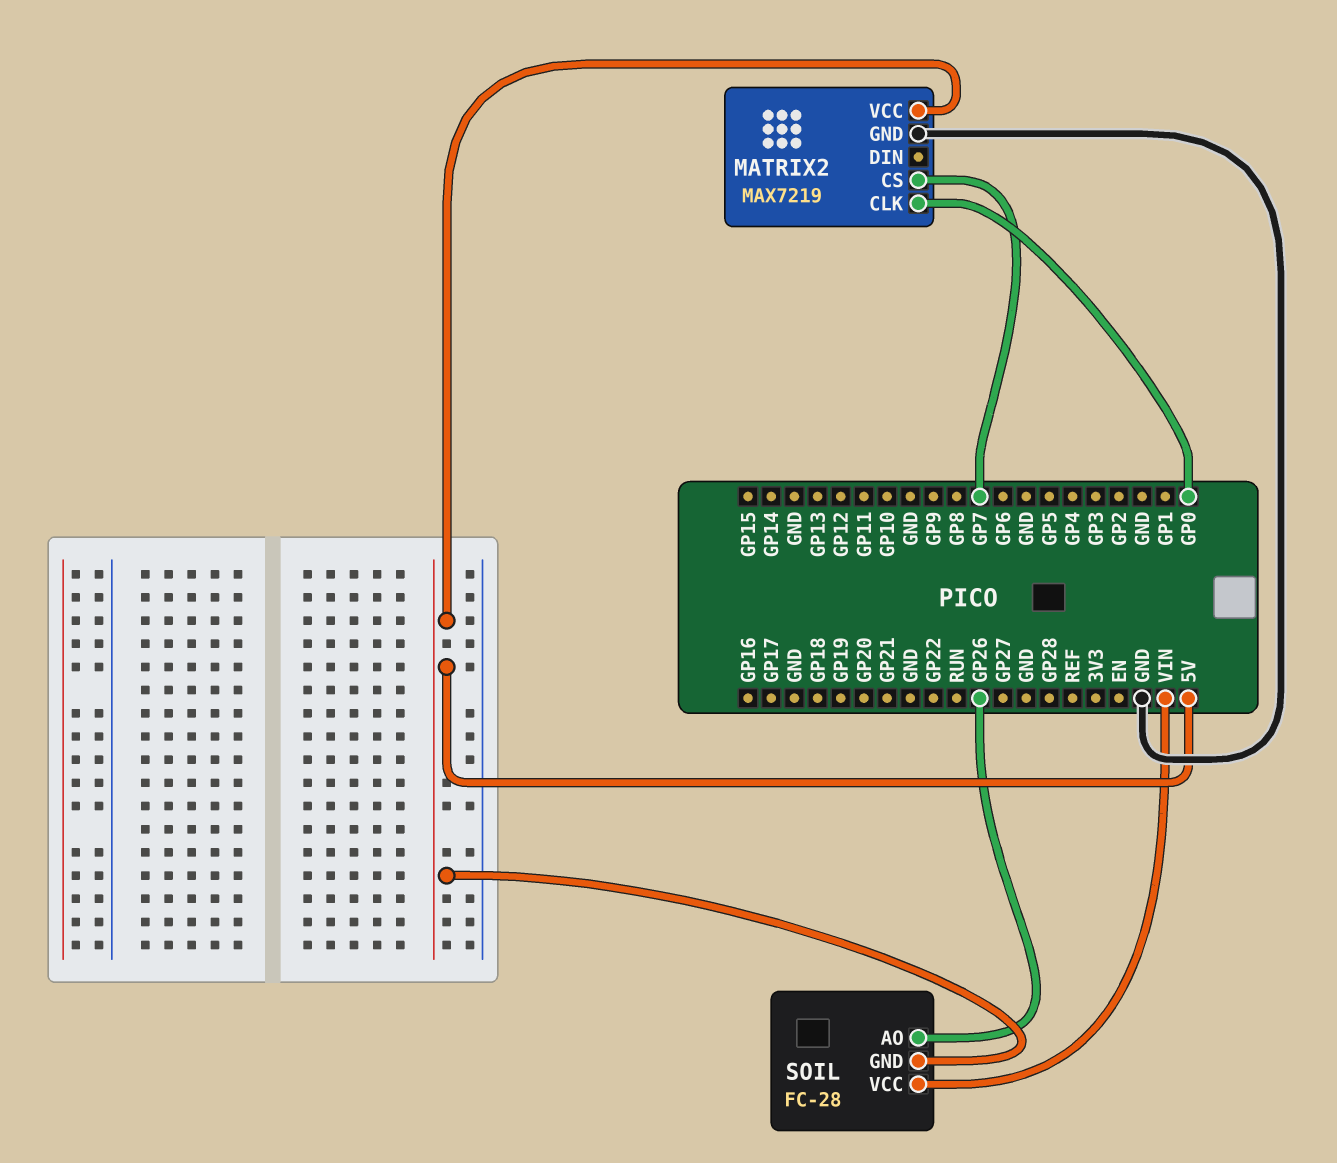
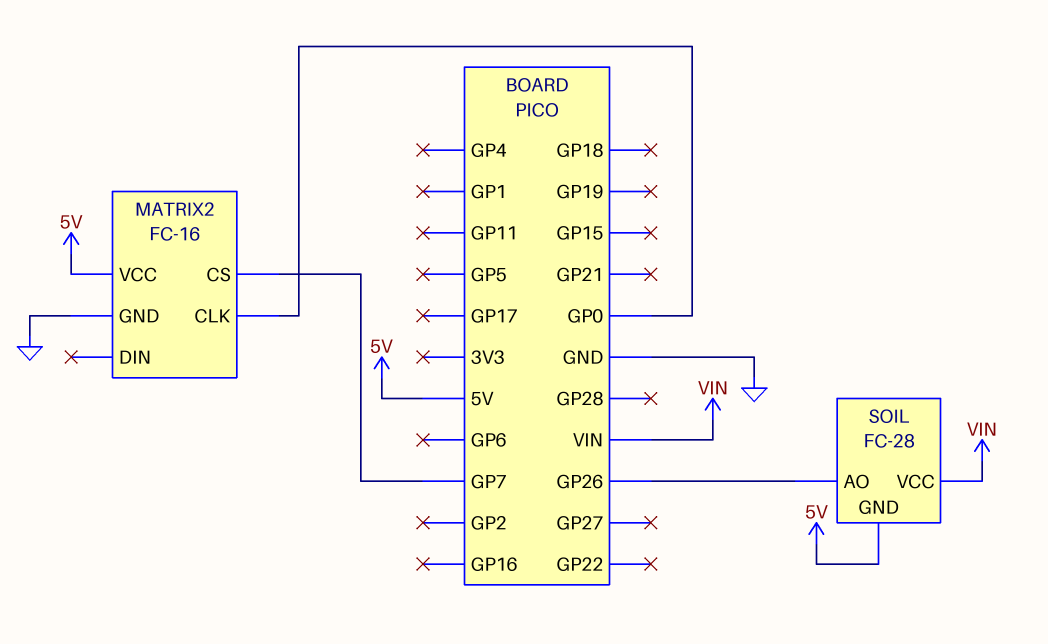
MATRIX2: MAX7219 -> FC-16

